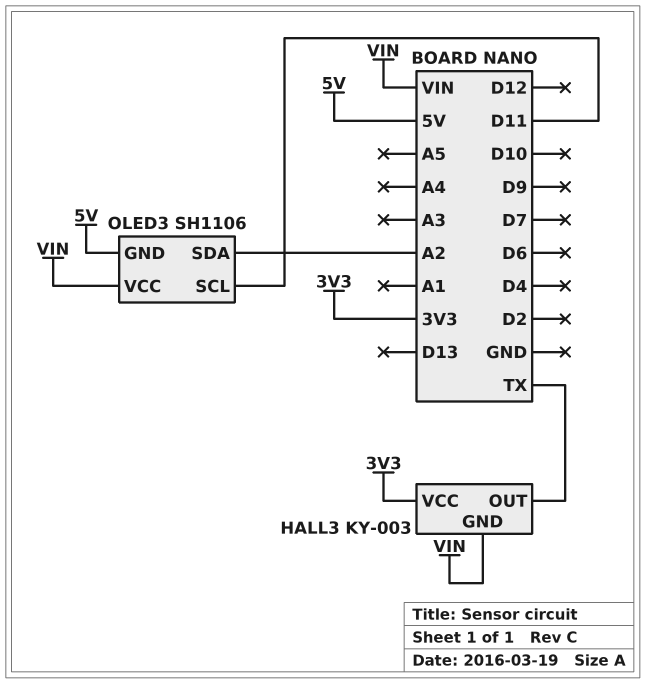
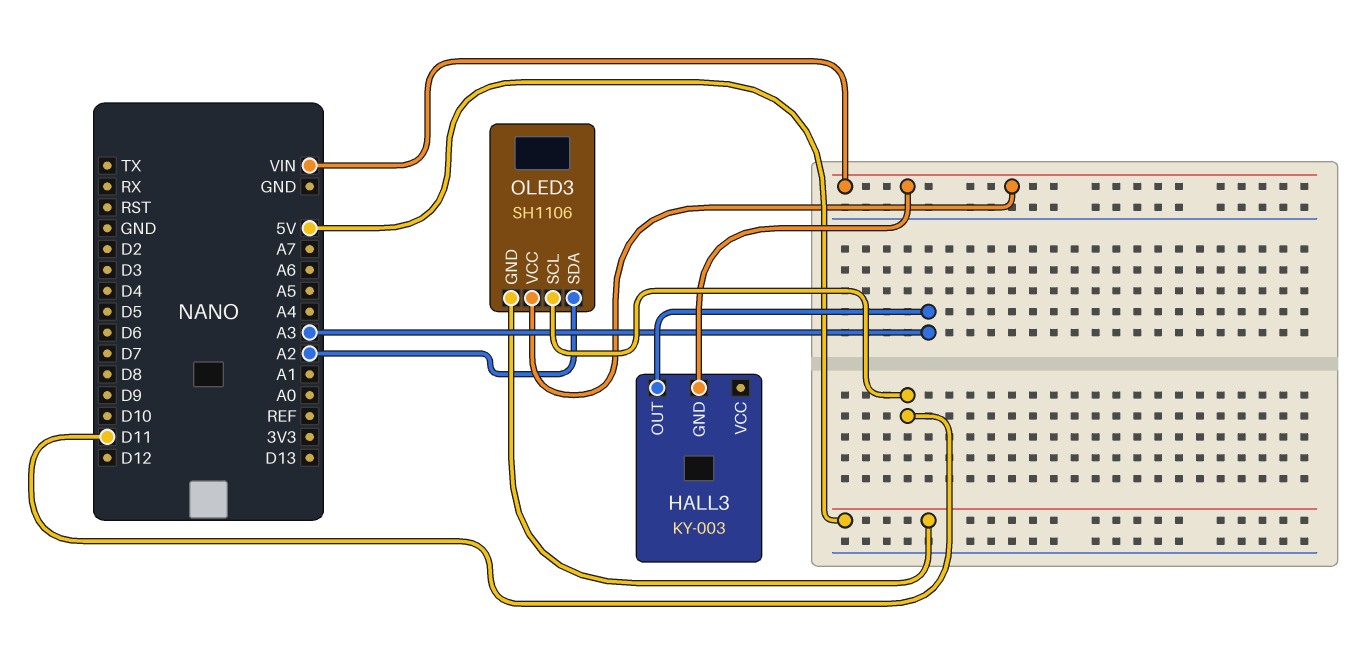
HALL3 pin OUT: TX -> A3
HALL3 pin VCC: 3V3 -> none

